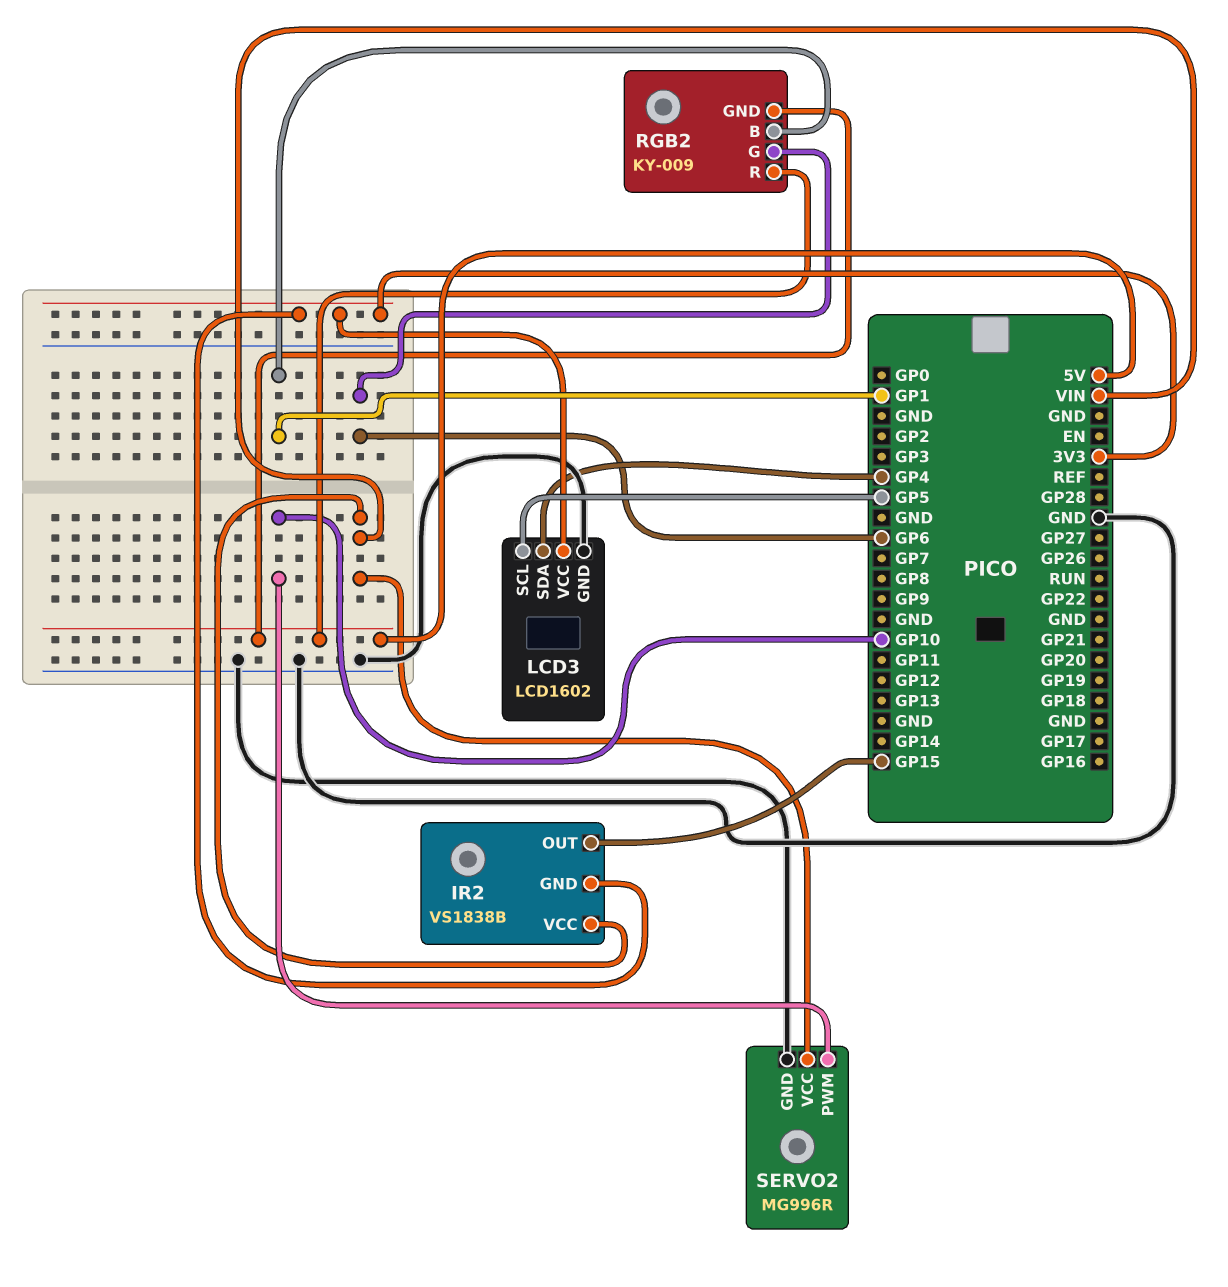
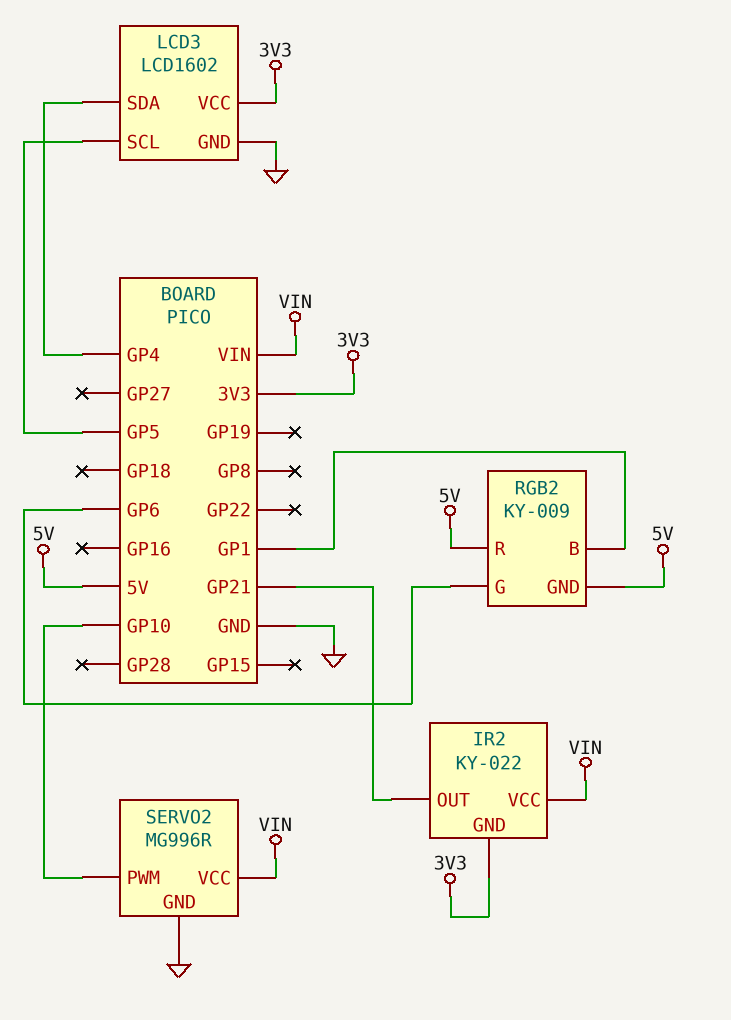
IR2: VS1838B -> KY-022
IR2 pin OUT: GP15 -> GP21

